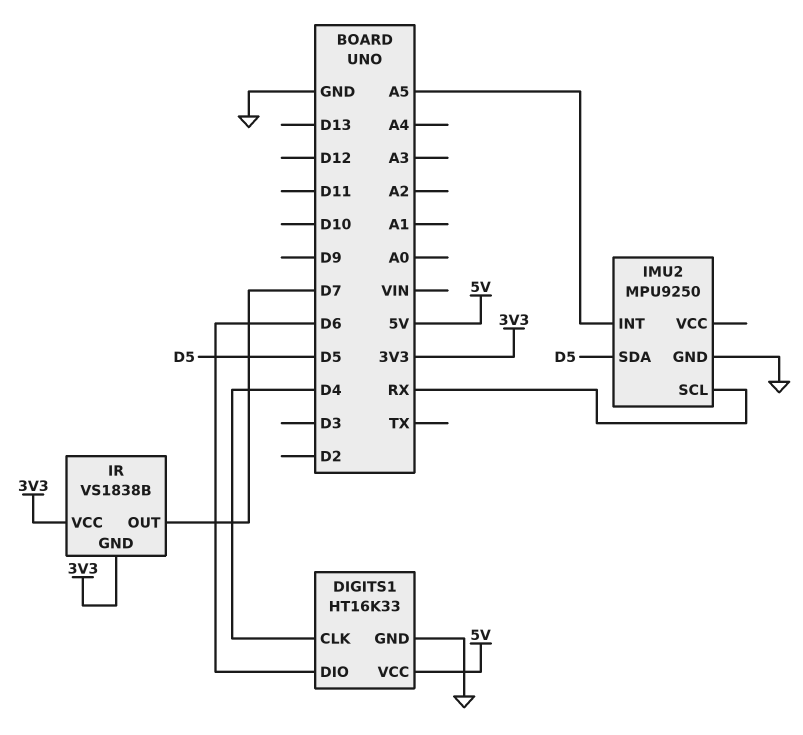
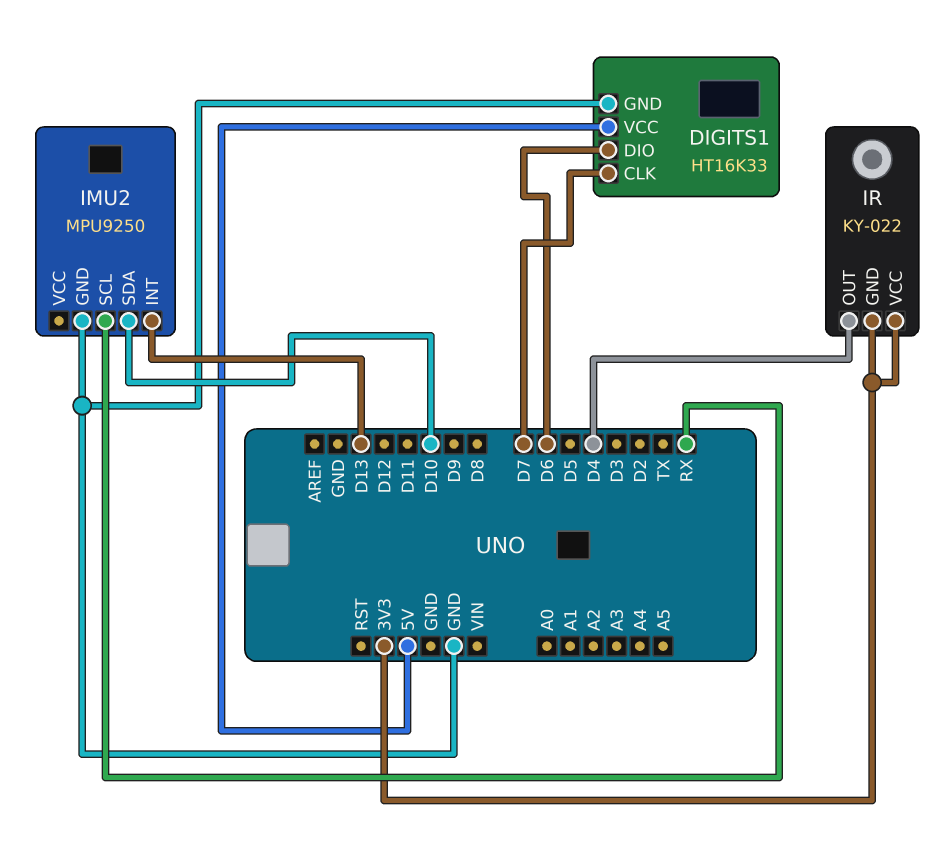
DIGITS1 pin CLK: D4 -> D7
IMU2 pin INT: A5 -> D13
IMU2 pin SDA: D5 -> D10
IR: VS1838B -> KY-022
IR pin OUT: D7 -> D4

